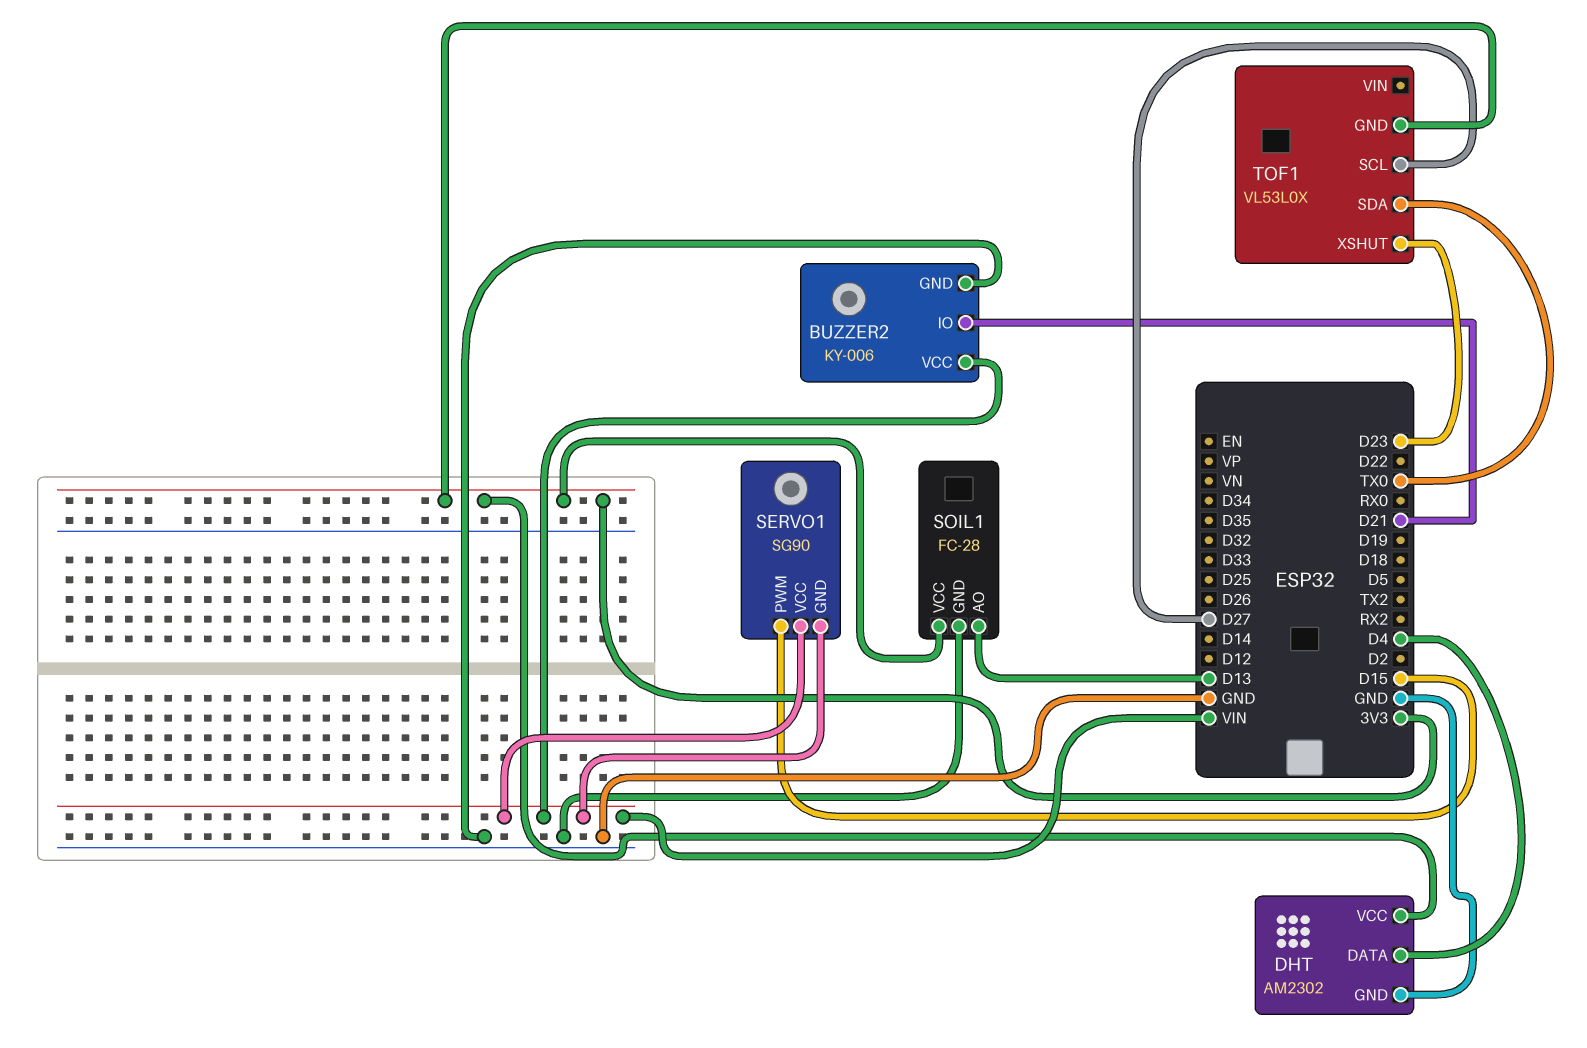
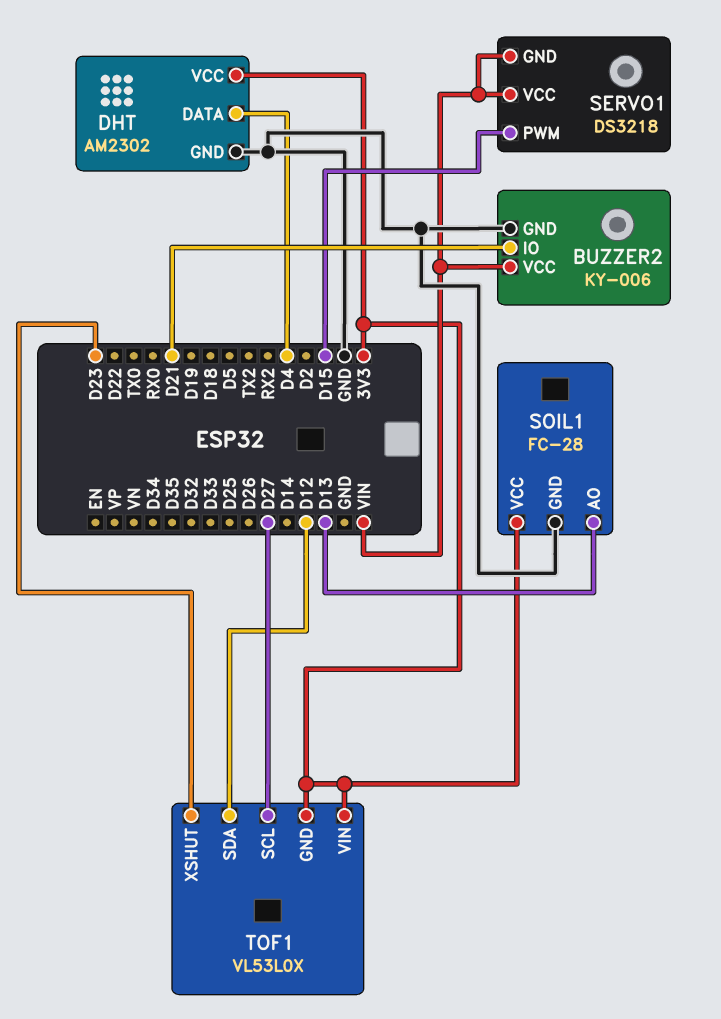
SERVO1: SG90 -> DS3218
TOF1 pin SDA: TX0 -> D12
TOF1 pin VIN: none -> 3V3

